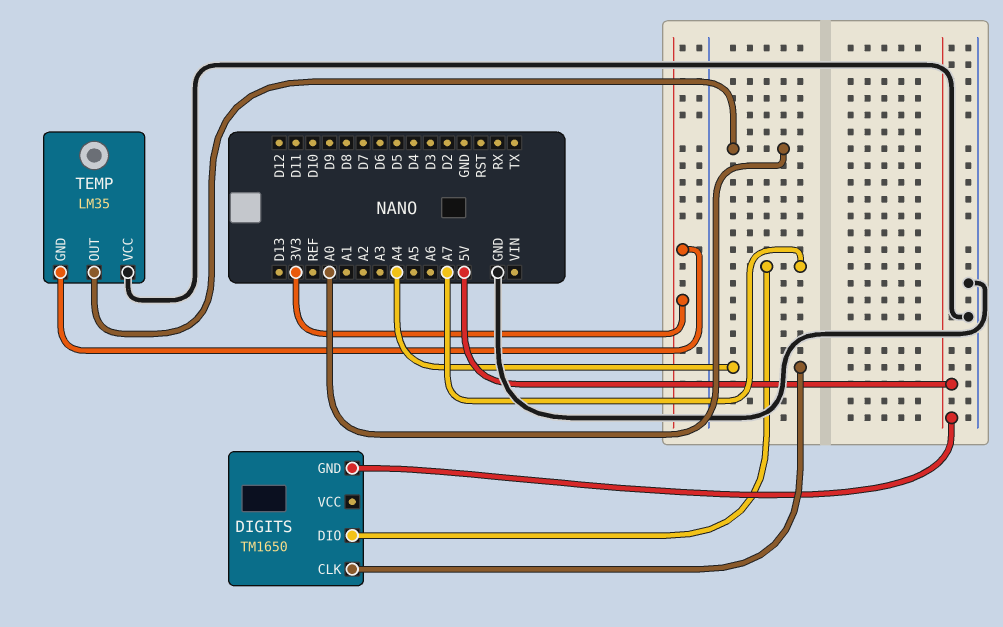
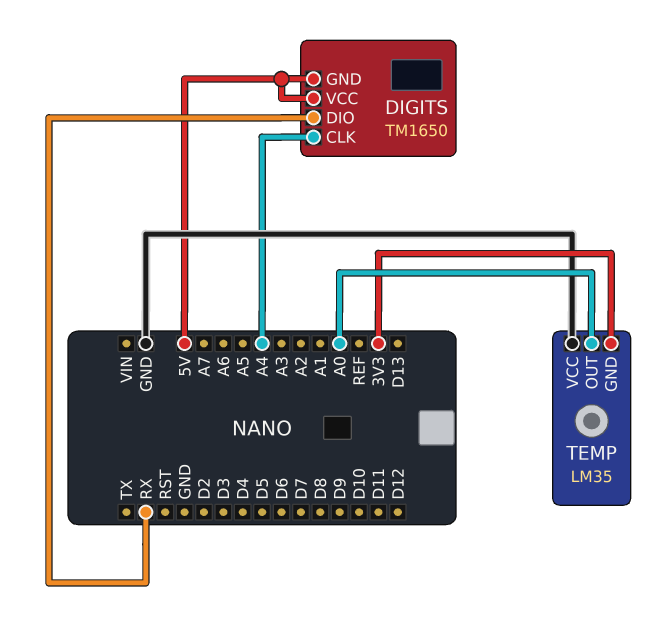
DIGITS pin DIO: A7 -> RX
DIGITS pin VCC: none -> 5V

